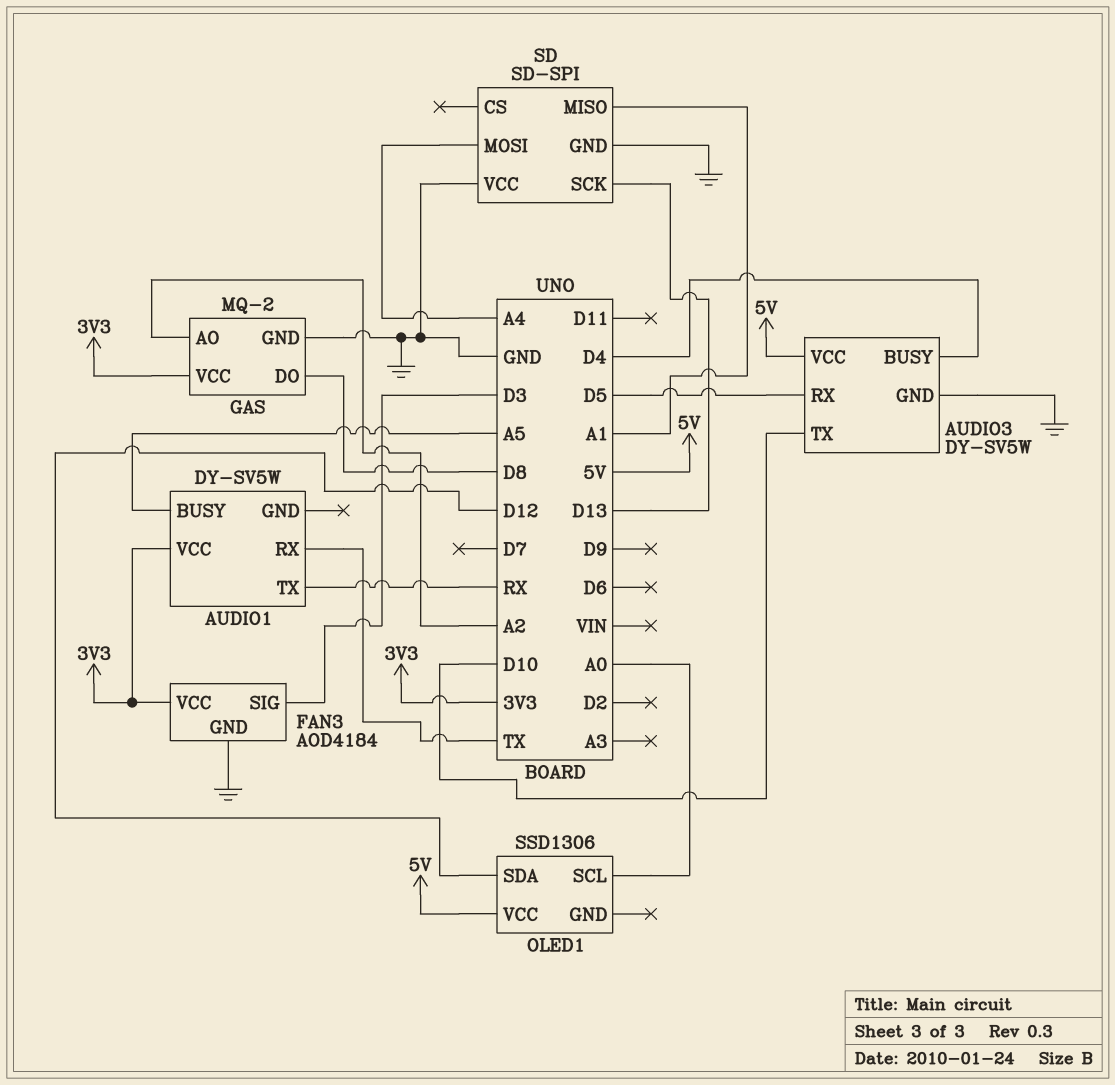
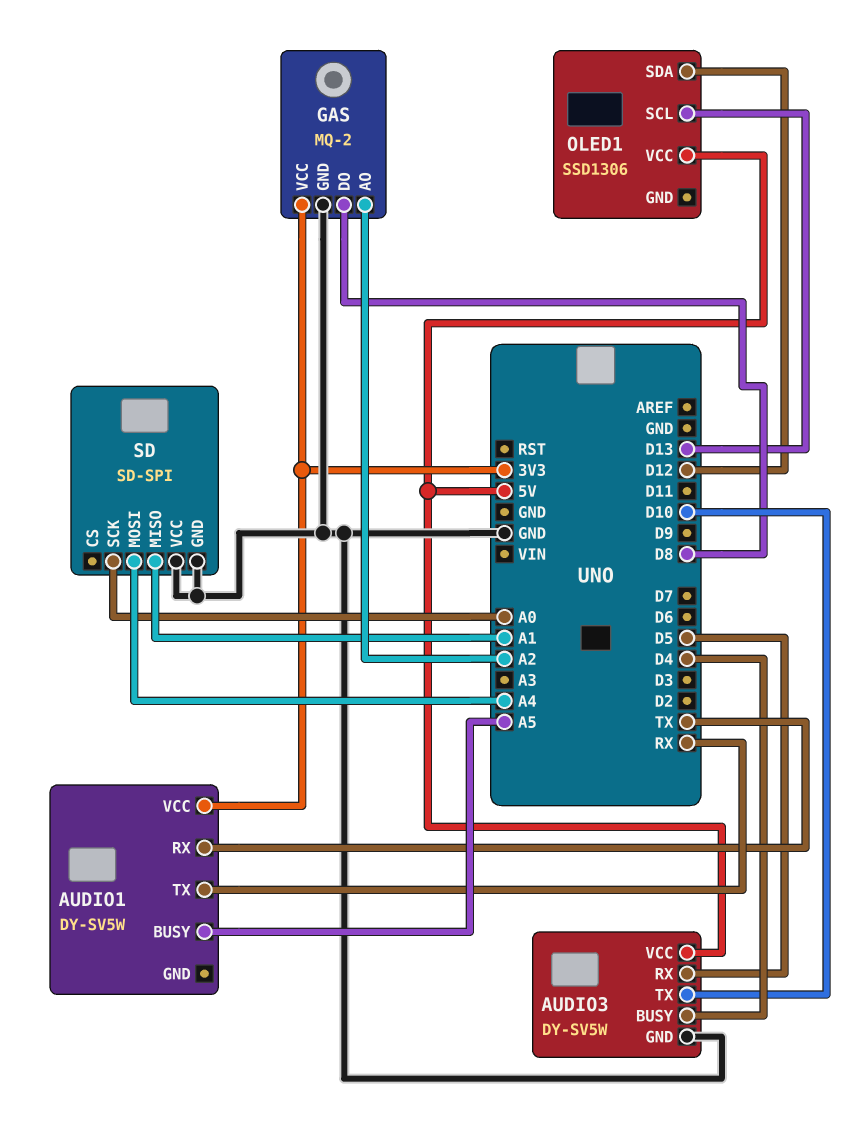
FAN3: AOD4184 -> none
FAN3 pin GND: GND -> none
FAN3 pin SIG: D3 -> none
FAN3 pin VCC: 3V3 -> none
OLED1 pin SCL: A0 -> D13
SD pin SCK: D13 -> A0

